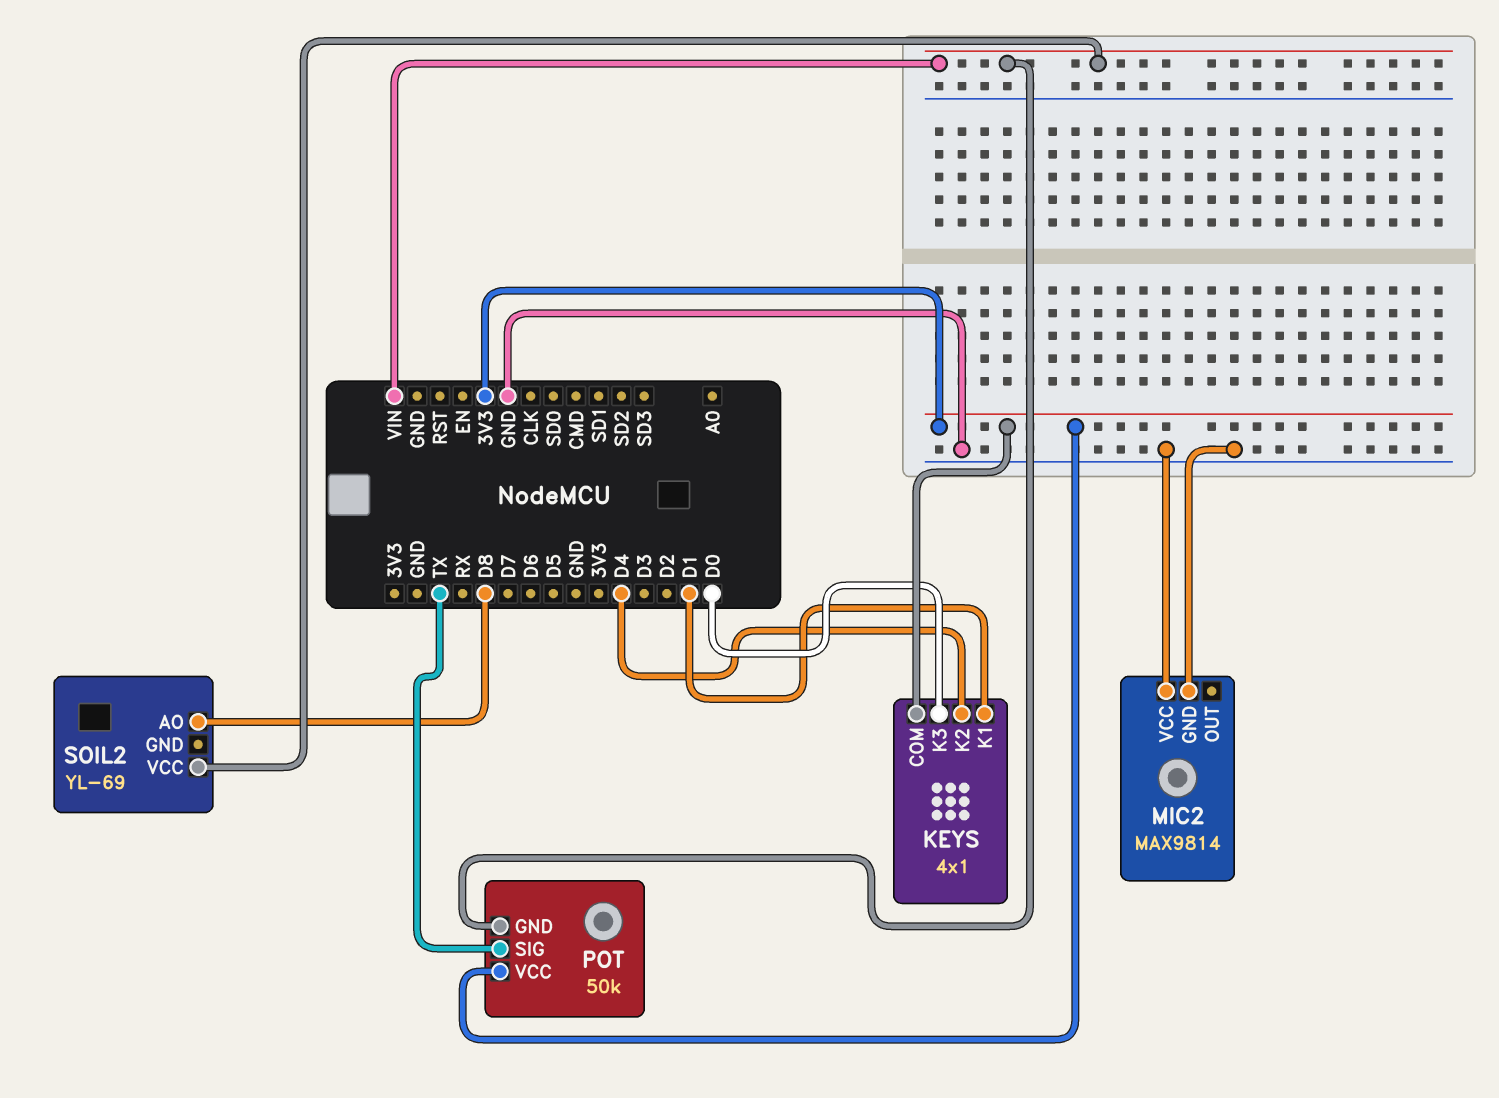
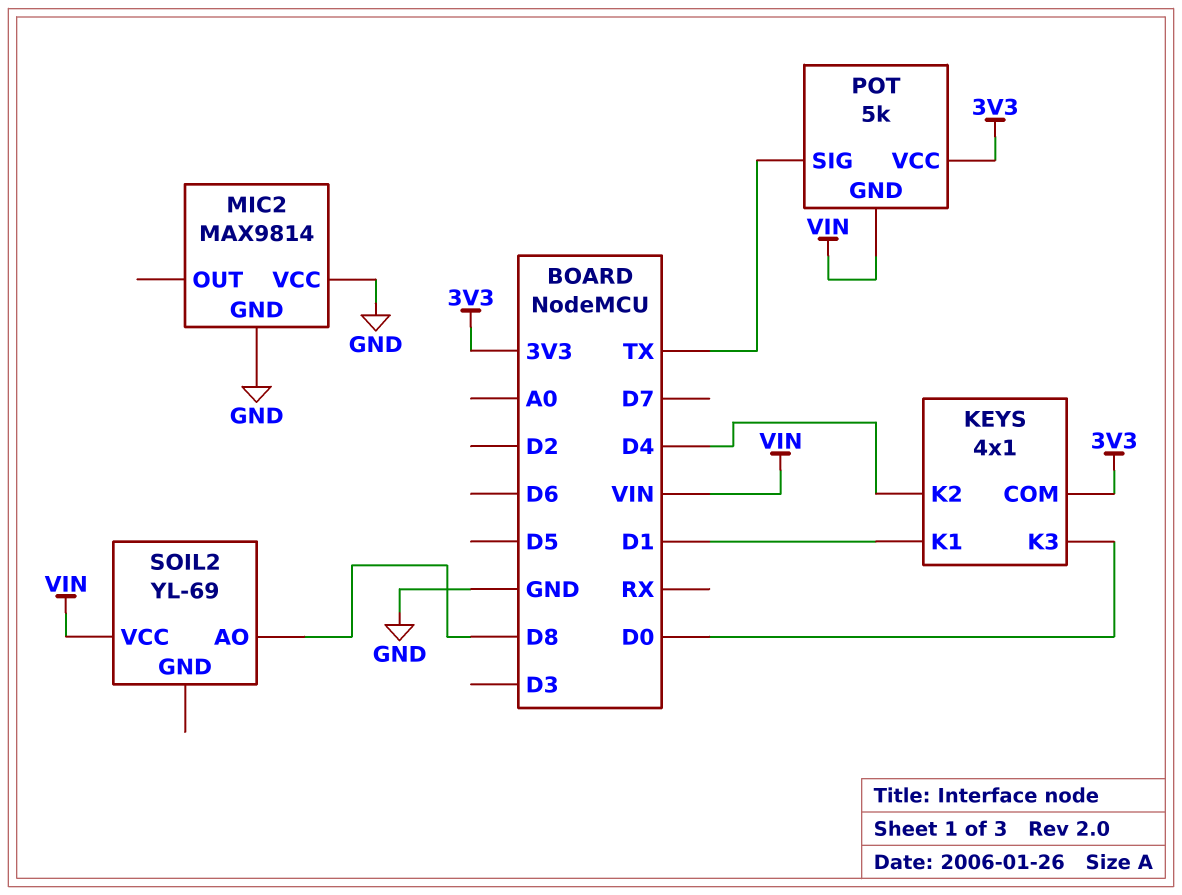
POT: 50k -> 5k

